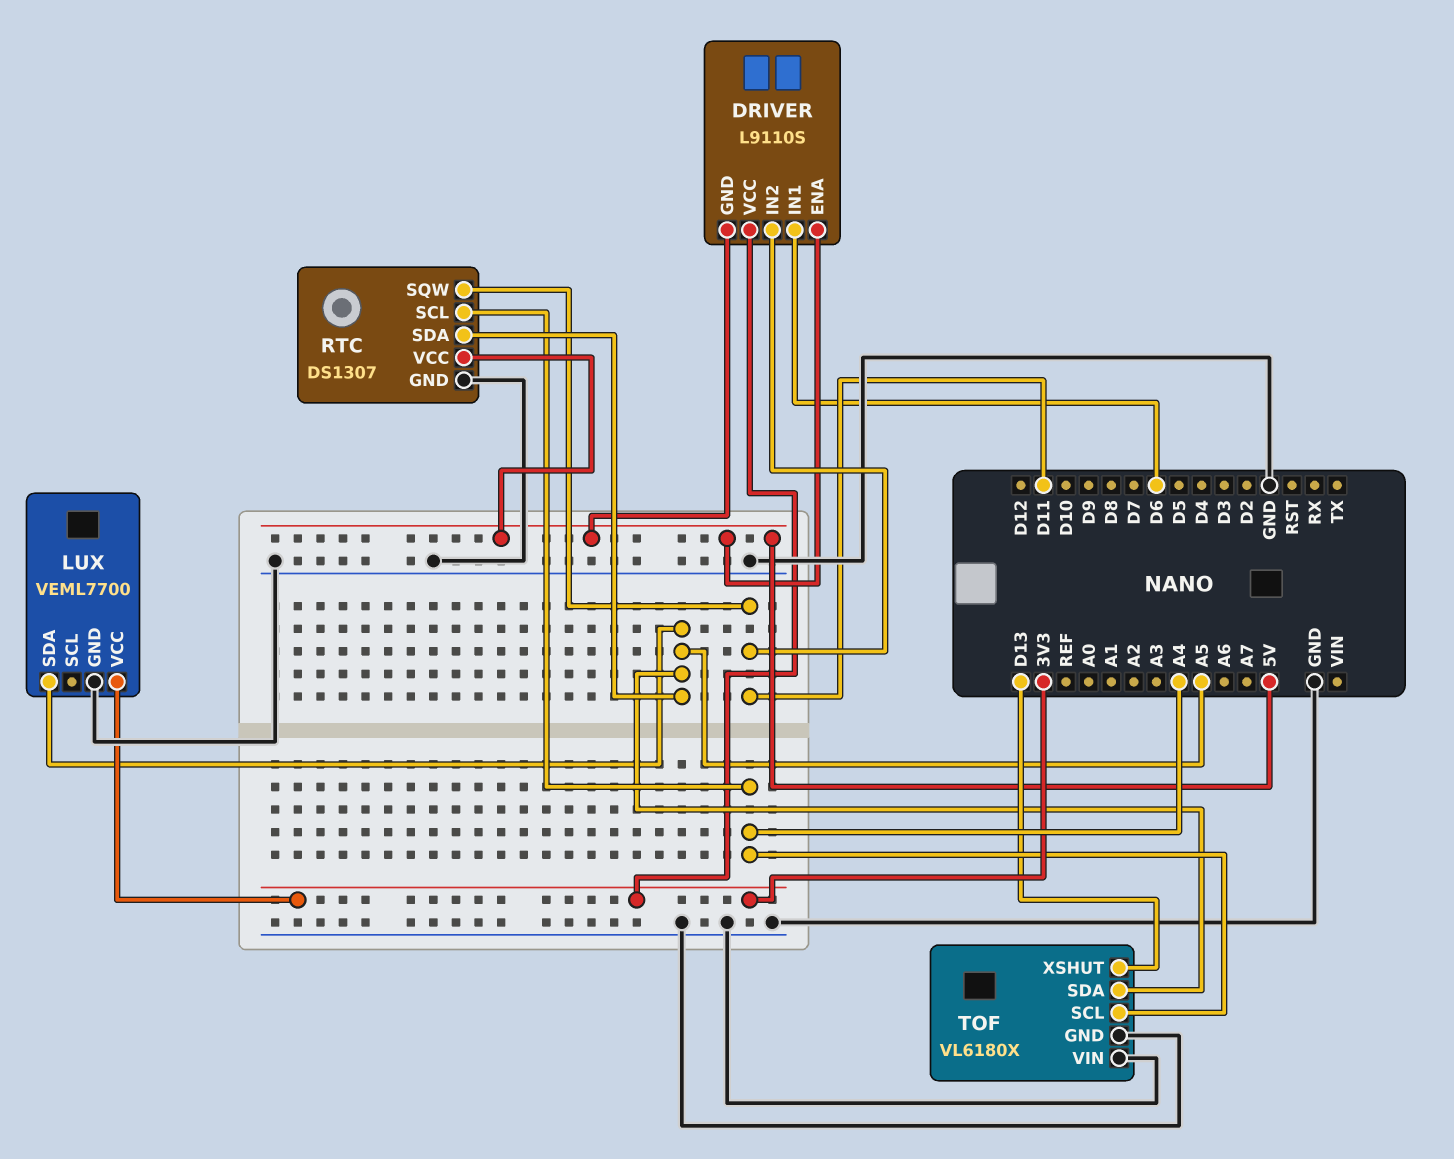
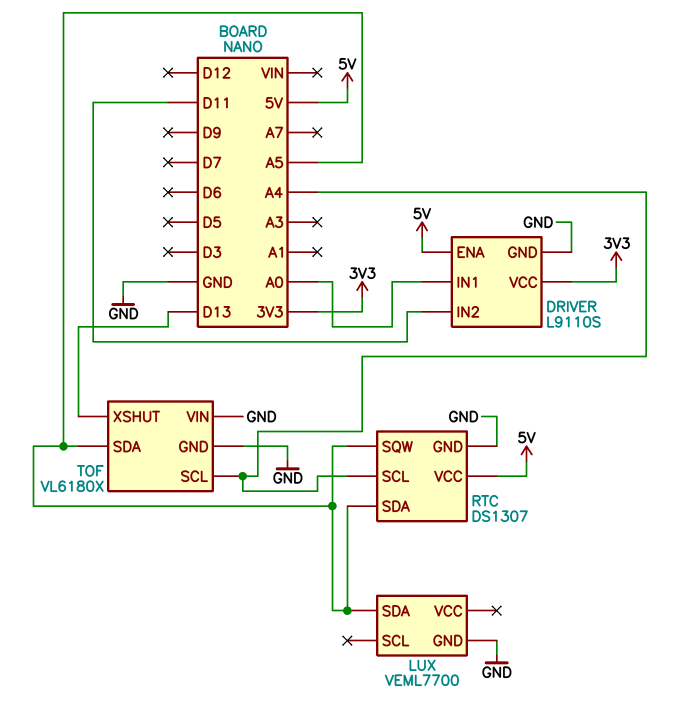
DRIVER pin GND: 5V -> GND
DRIVER pin IN1: D6 -> A0
LUX pin VCC: 3V3 -> none
RTC pin SQW: D11 -> A5

